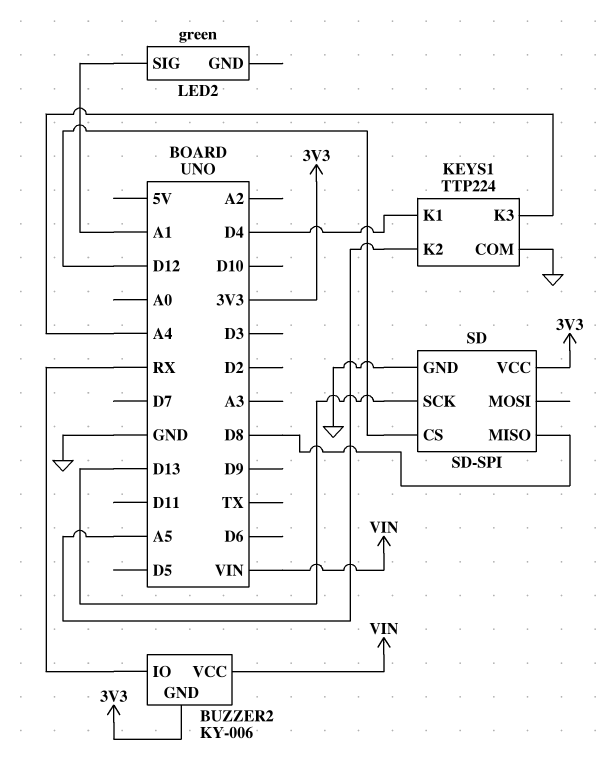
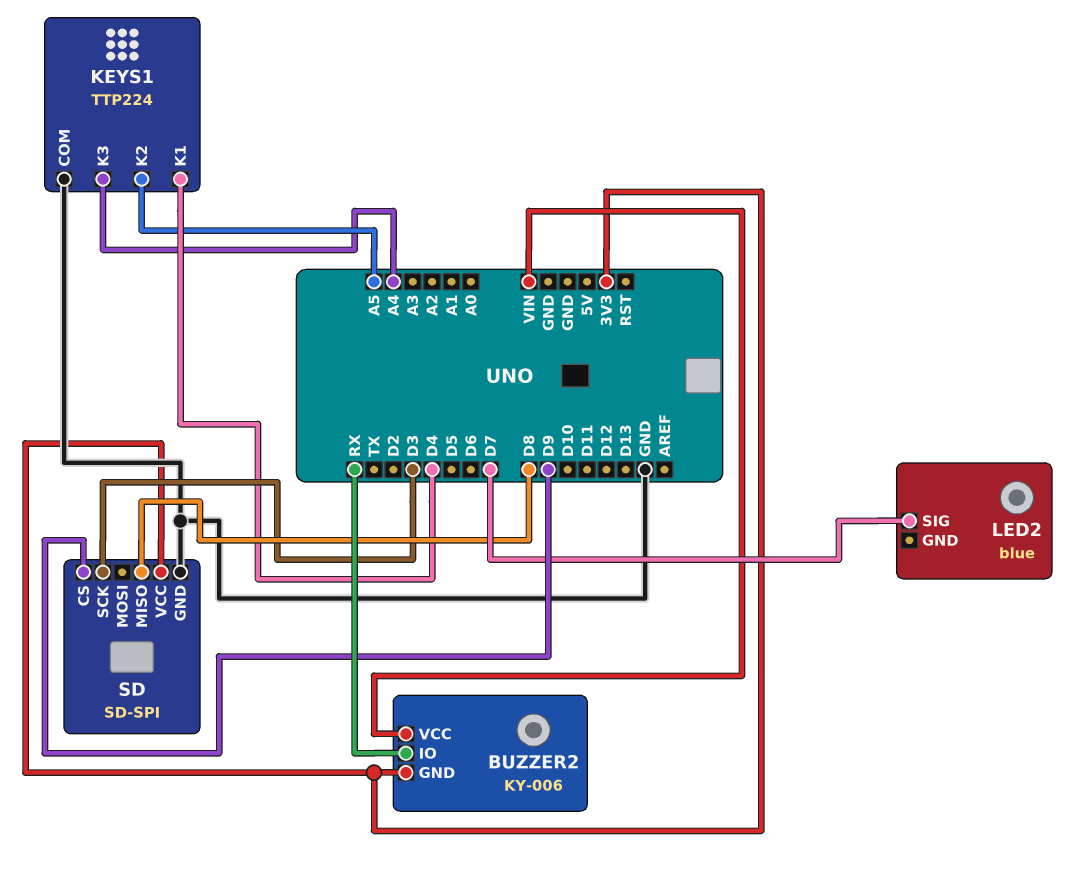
LED2: green -> blue
LED2 pin SIG: A1 -> D7
SD pin CS: D12 -> D9
SD pin SCK: D13 -> D3

